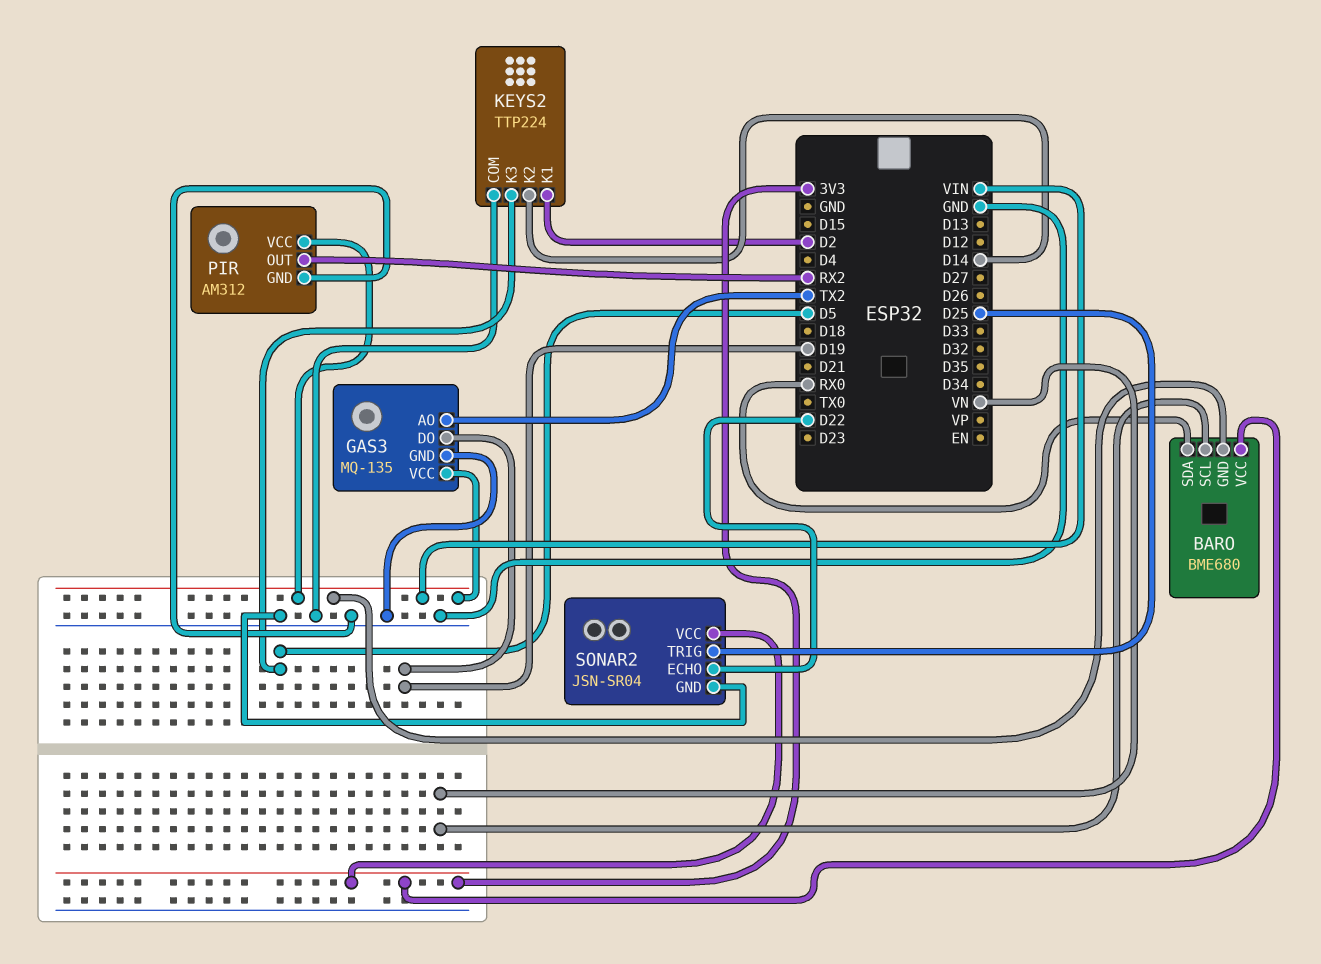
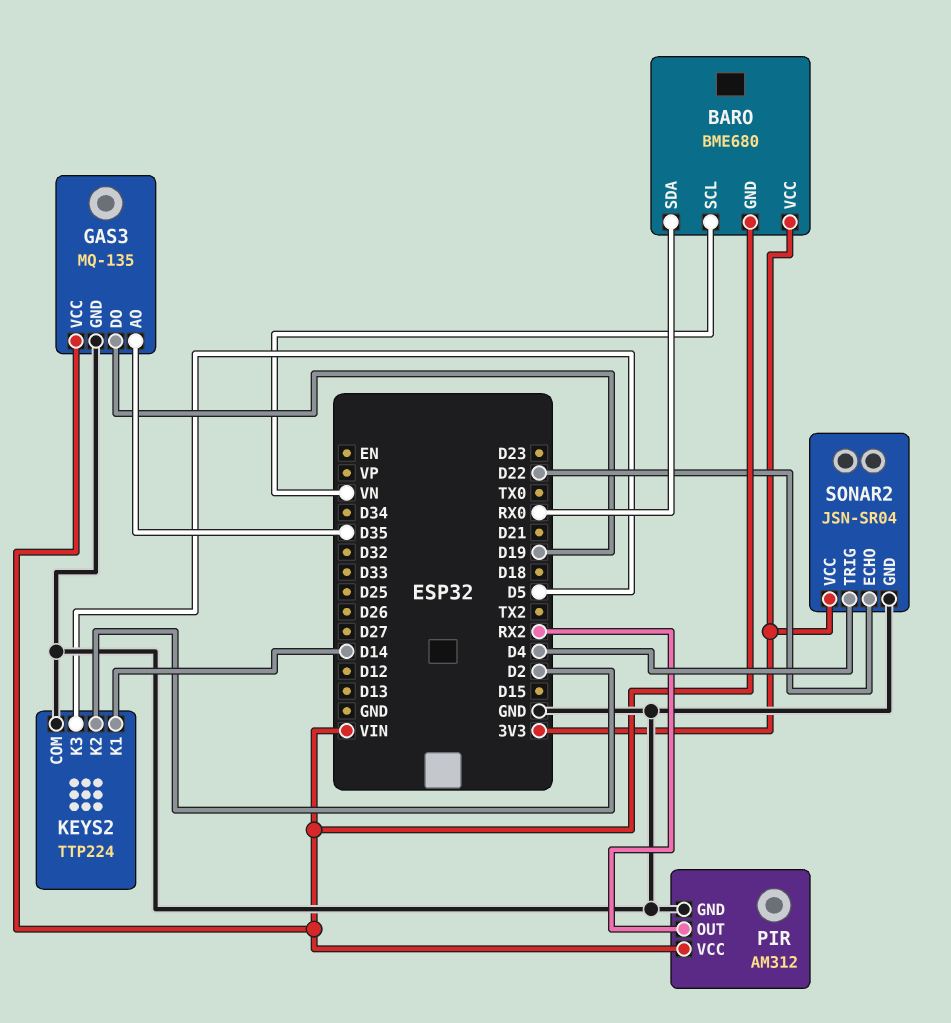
GAS3 pin AO: TX2 -> D35
KEYS2 pin K1: D2 -> D14
KEYS2 pin K2: D14 -> D2
SONAR2 pin TRIG: D25 -> D4

